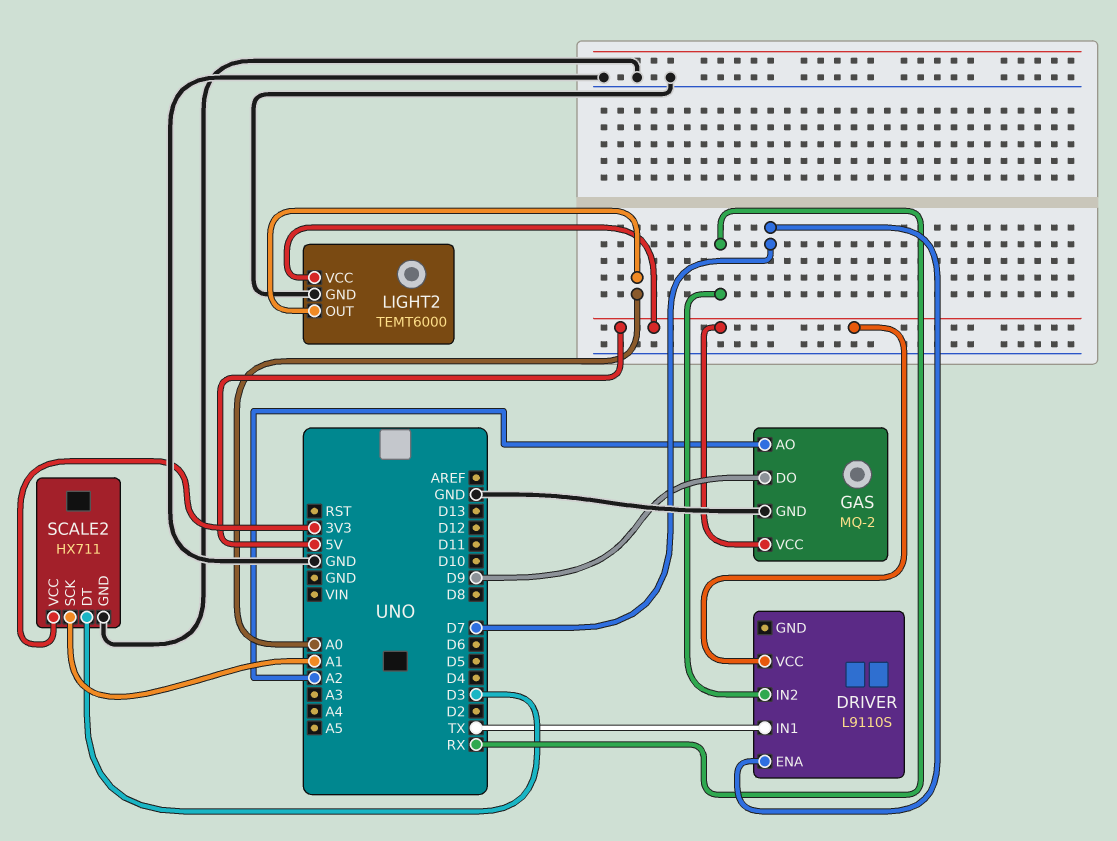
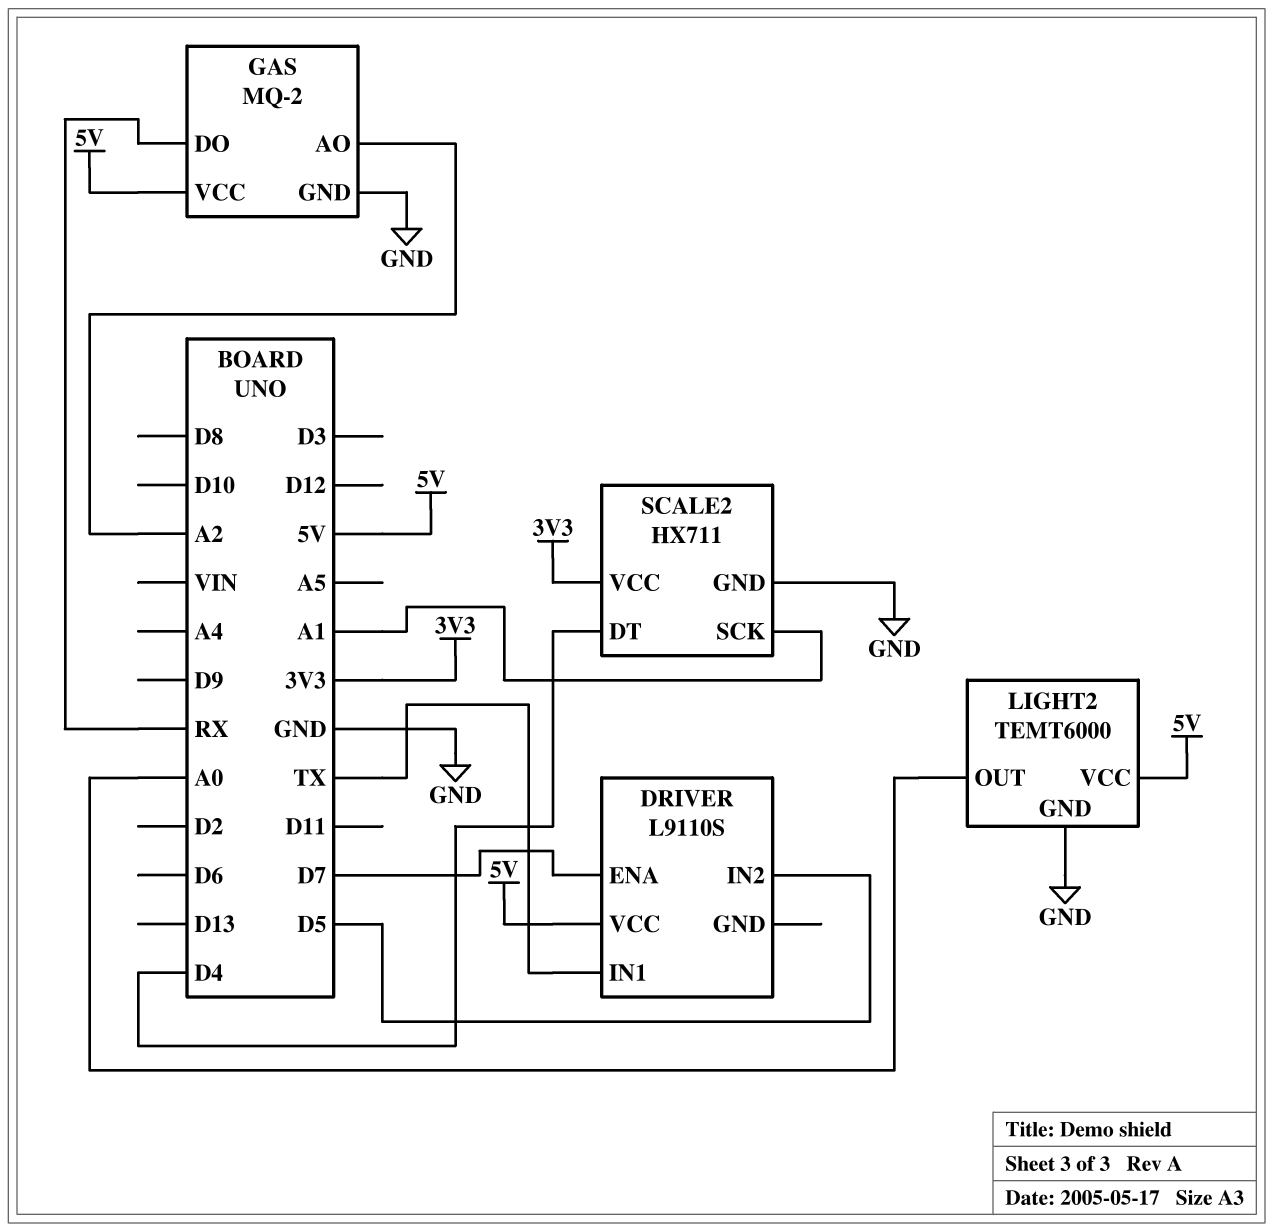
DRIVER pin IN2: RX -> D5
GAS pin DO: D9 -> RX
SCALE2 pin DT: D3 -> D4

